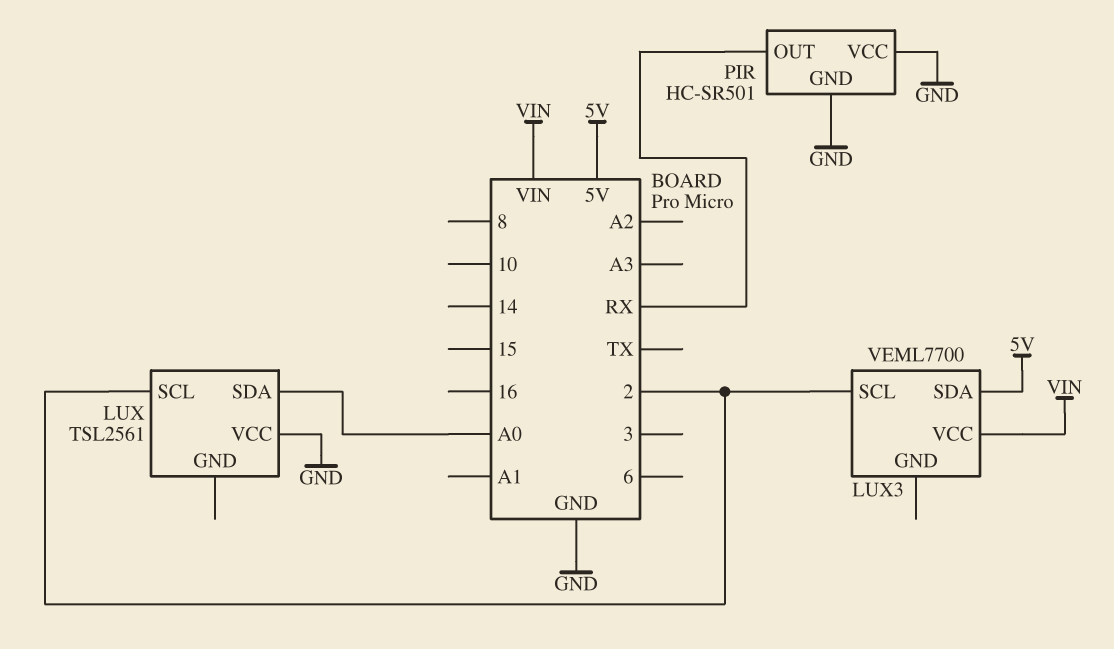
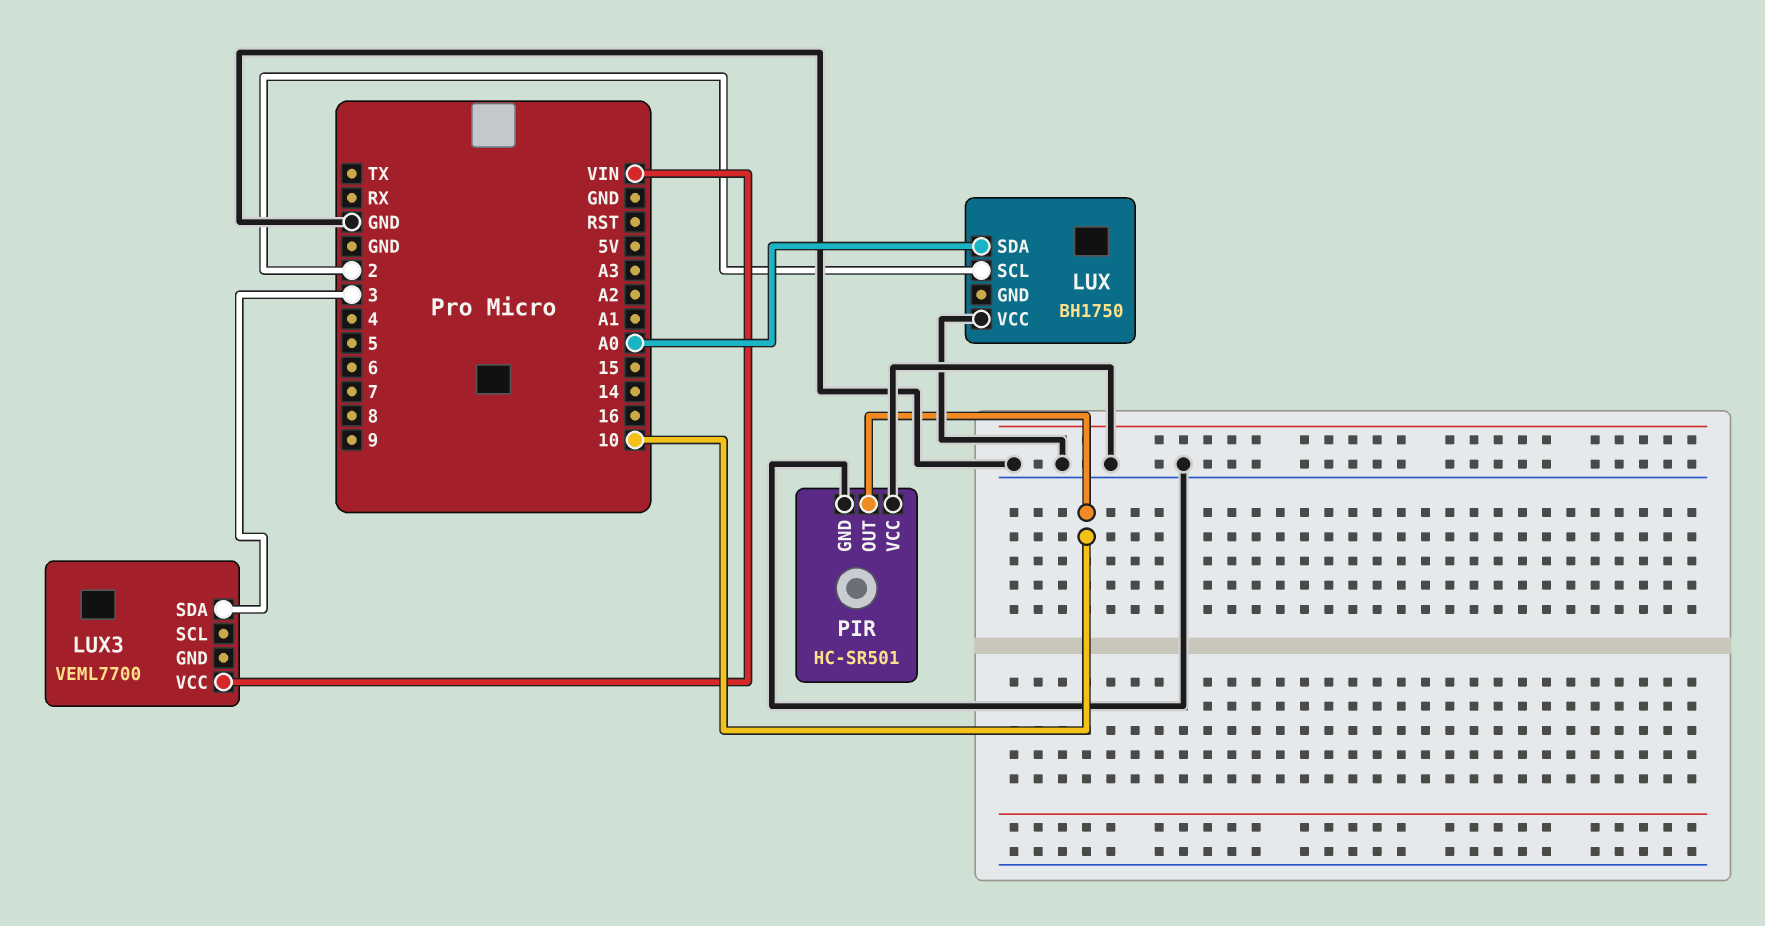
LUX: TSL2561 -> BH1750
LUX3 pin SCL: 2 -> none
LUX3 pin SDA: 5V -> 3
PIR pin OUT: RX -> 10

